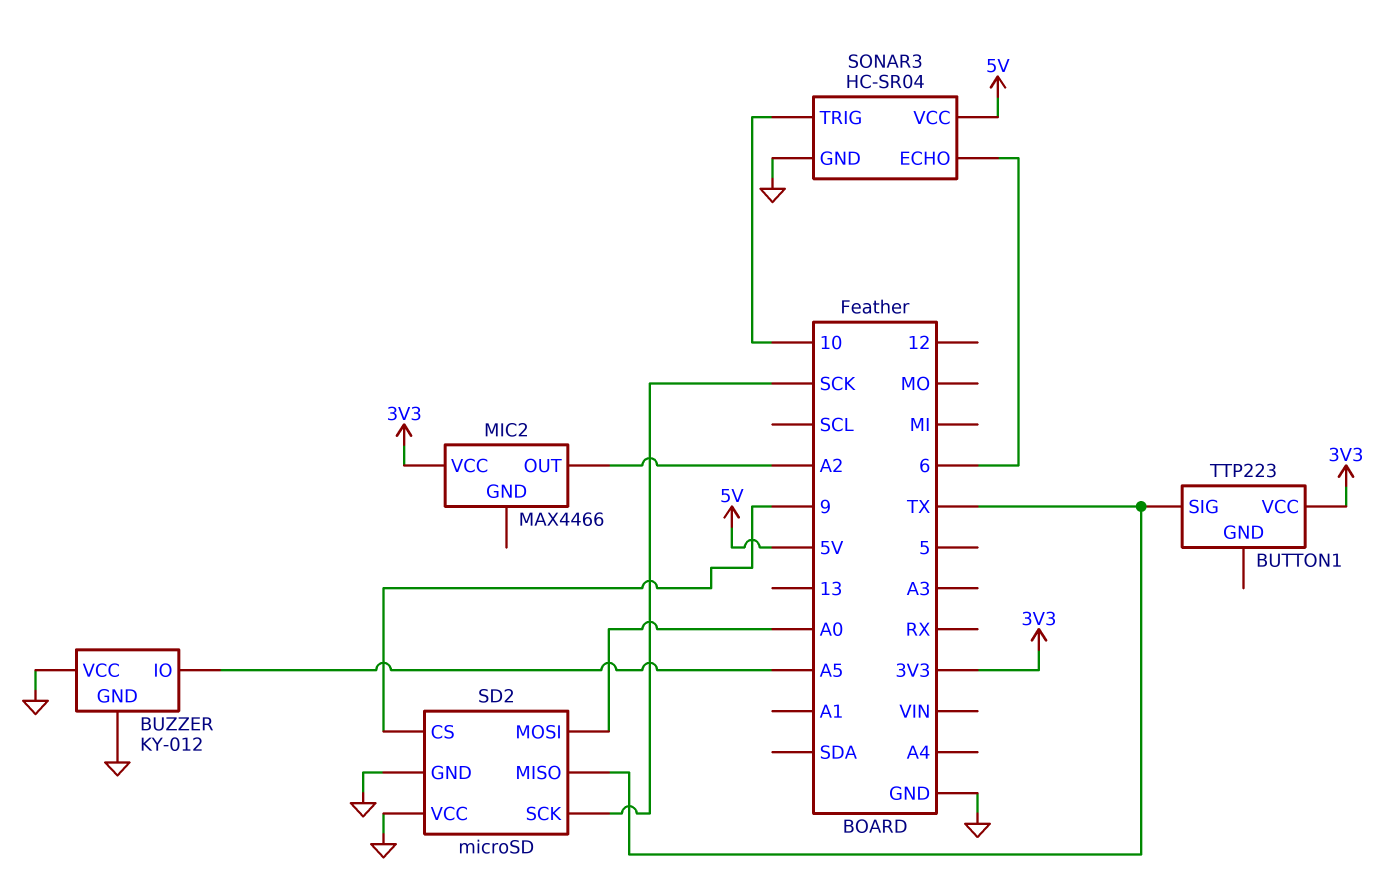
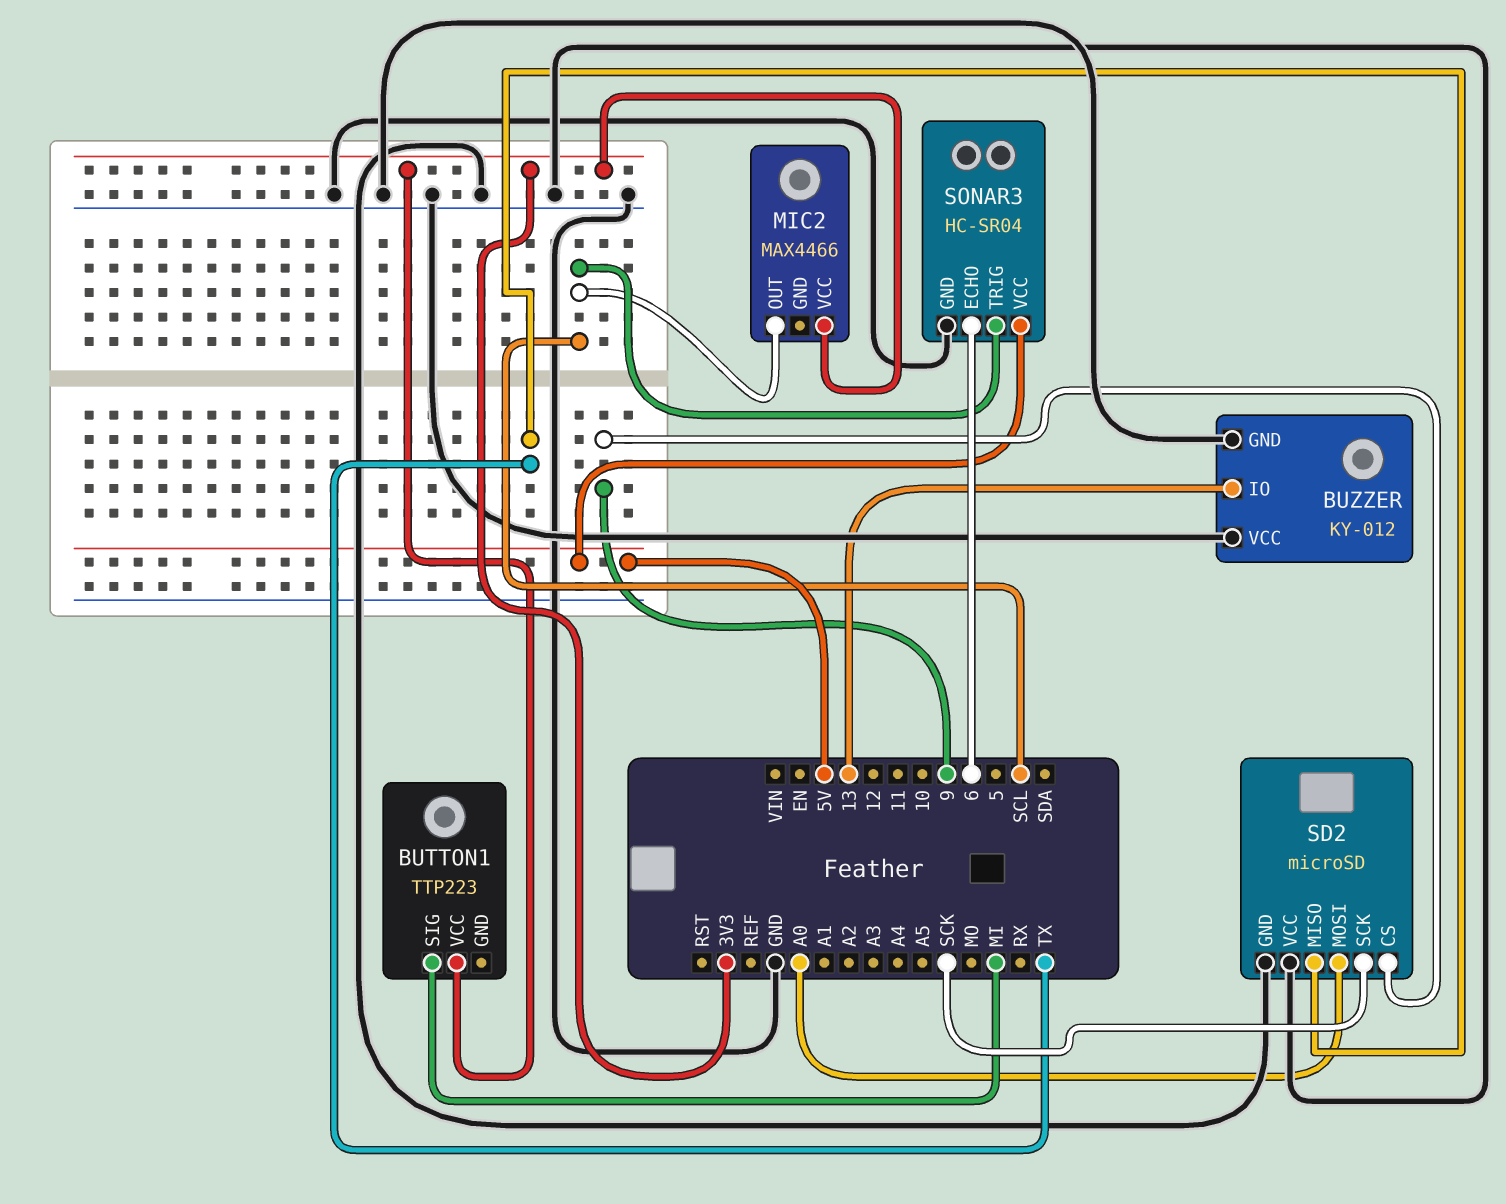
BUTTON1 pin SIG: TX -> MI
BUZZER pin IO: A5 -> 13
MIC2 pin OUT: A2 -> SCL
SONAR3 pin TRIG: 10 -> SCL

